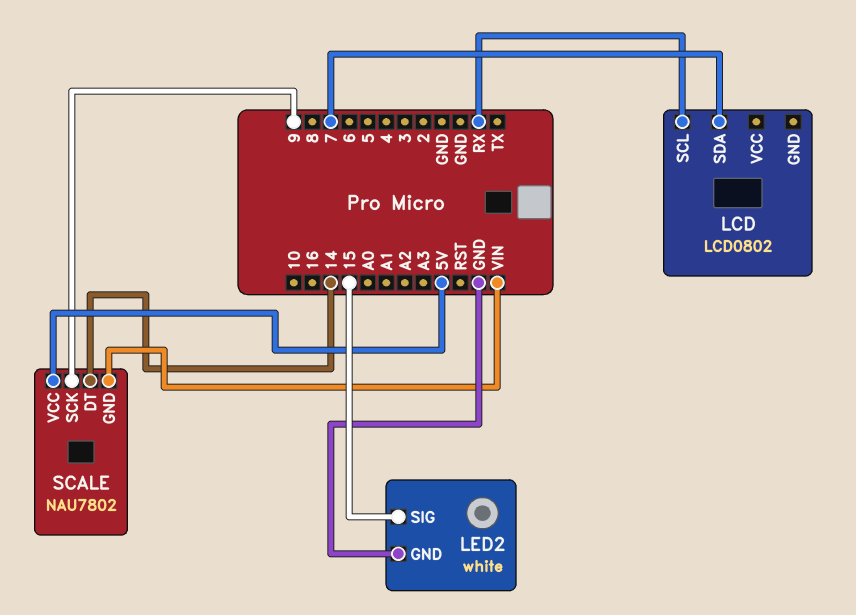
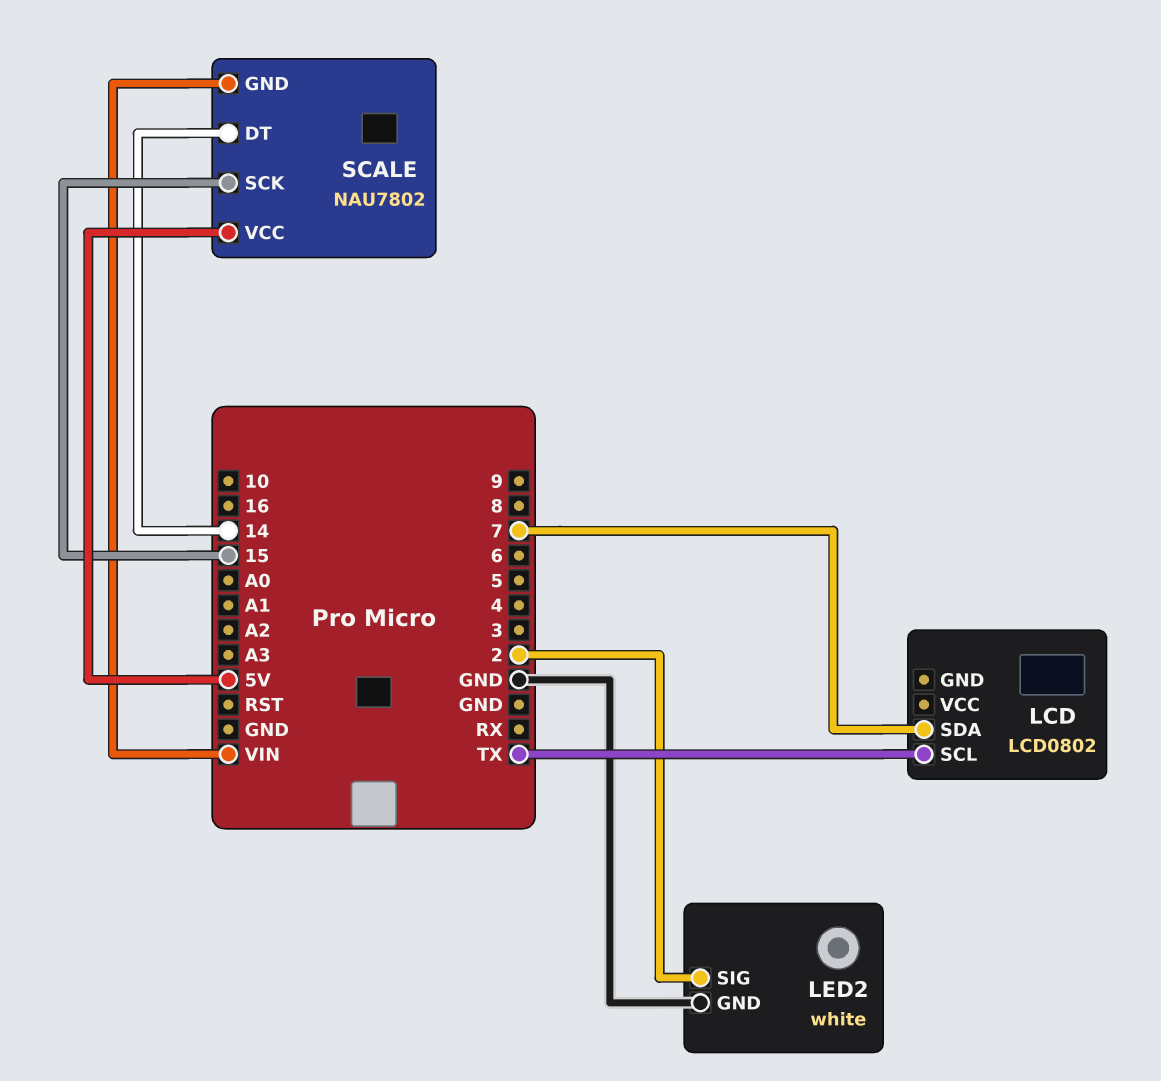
LCD pin SCL: RX -> TX
LED2 pin SIG: 15 -> 2
SCALE pin SCK: 9 -> 15

